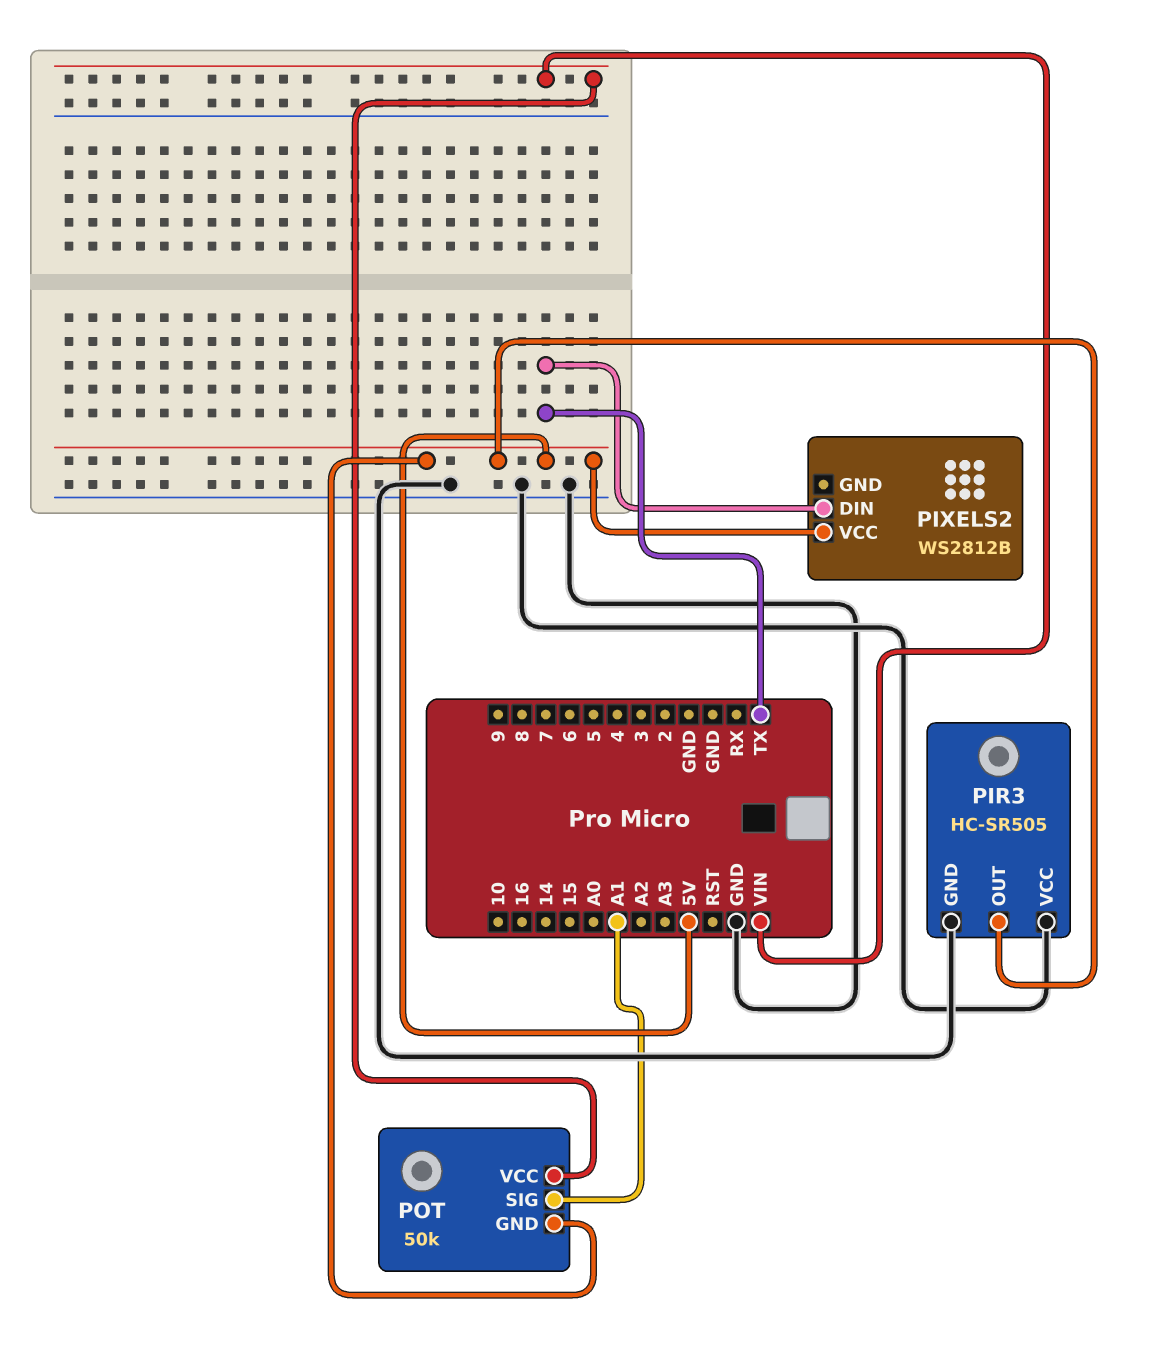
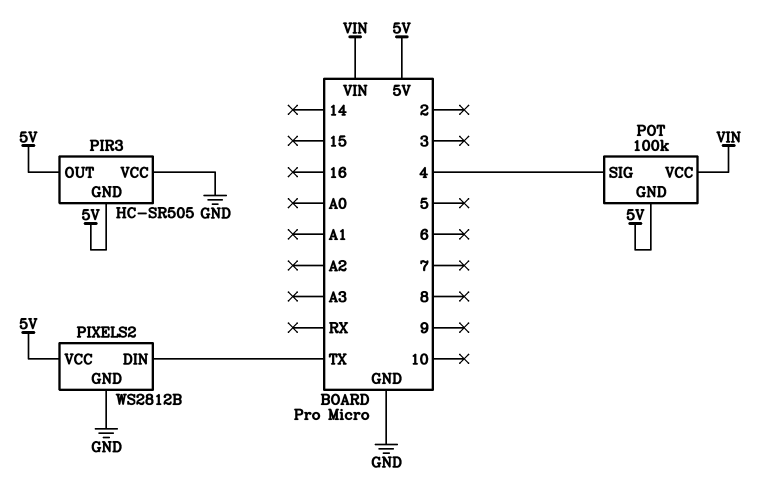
PIR3 pin GND: GND -> 5V
PIXELS2 pin GND: none -> GND
POT: 50k -> 100k
POT pin SIG: A1 -> 4

